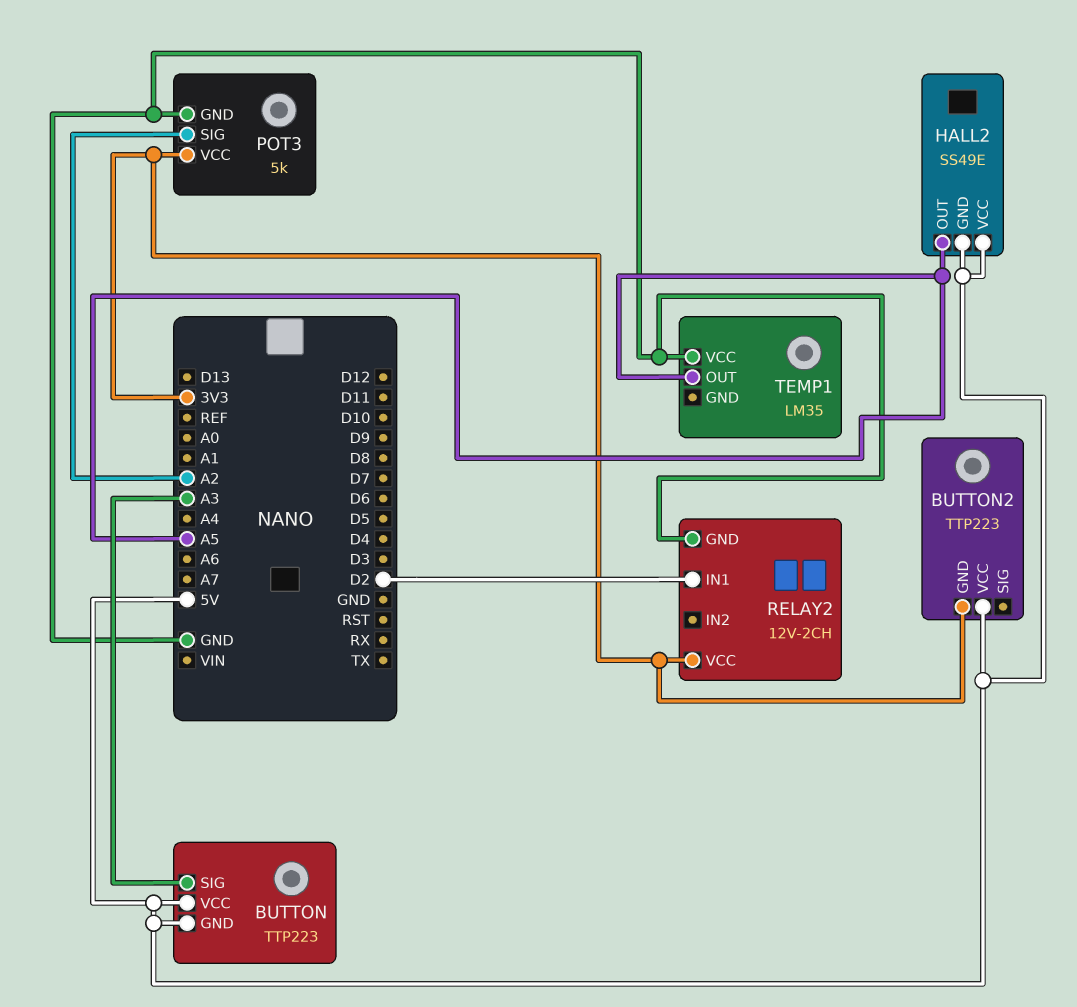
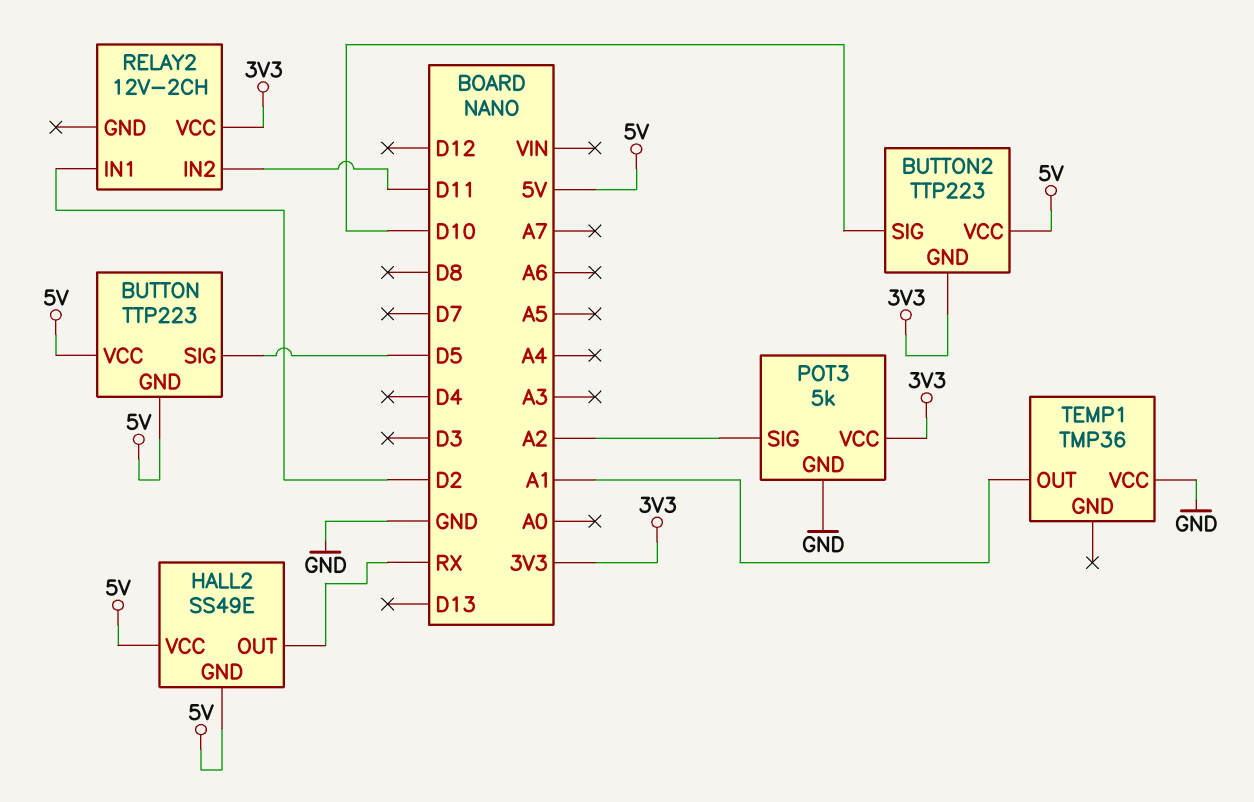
BUTTON pin SIG: A3 -> D5
BUTTON2 pin SIG: none -> D10
HALL2 pin OUT: A5 -> RX
RELAY2 pin GND: GND -> none
RELAY2 pin IN2: none -> D11
TEMP1: LM35 -> TMP36
TEMP1 pin OUT: A5 -> A1

